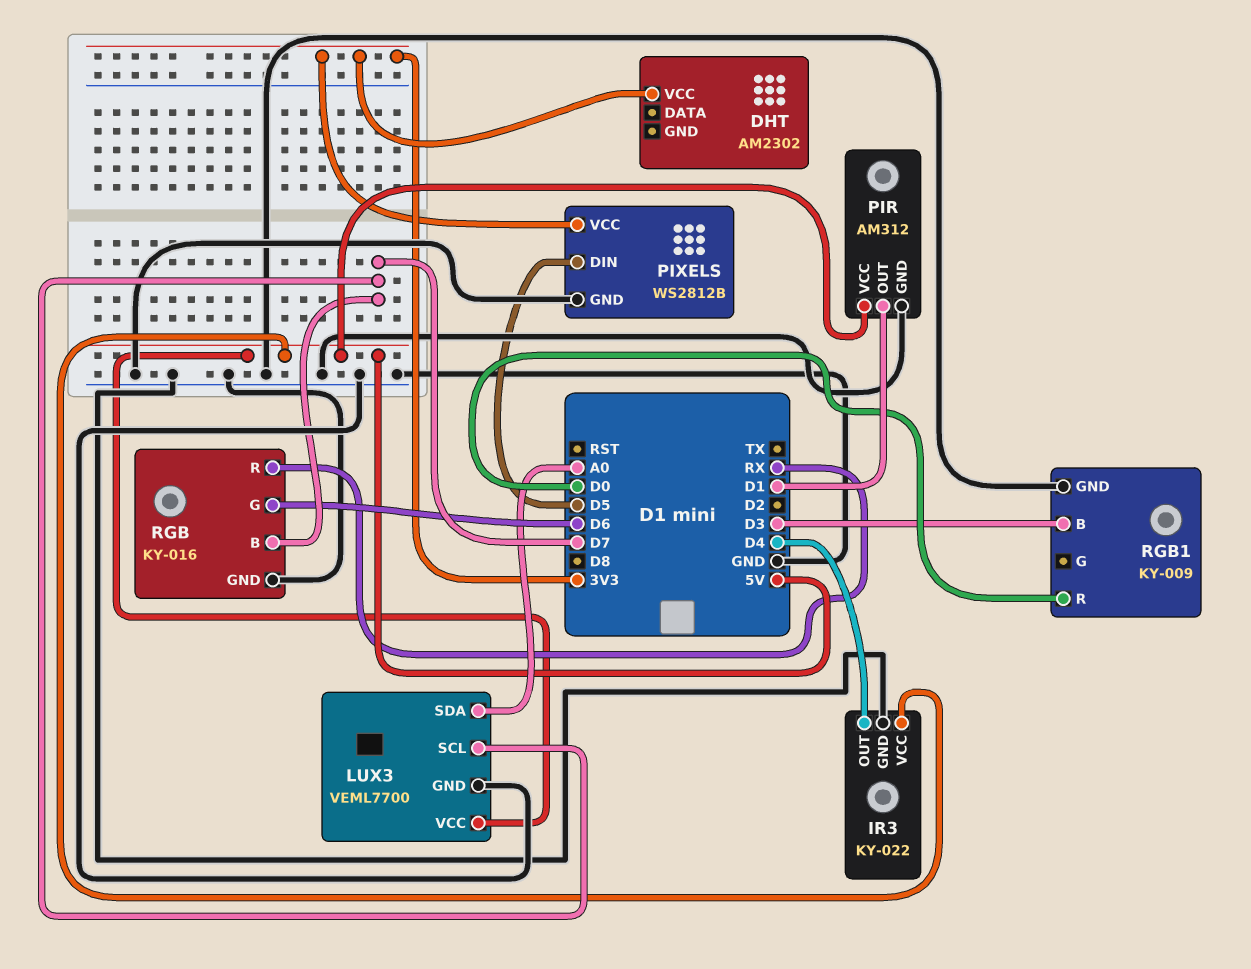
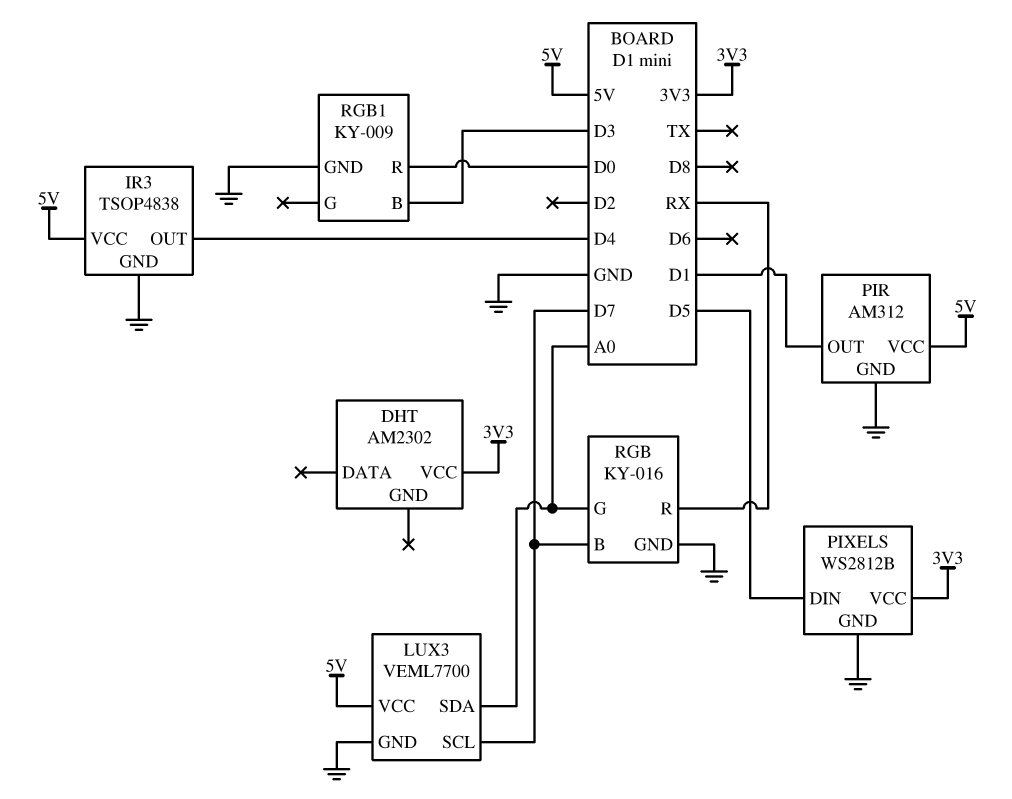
IR3: KY-022 -> TSOP4838
RGB pin G: D6 -> A0

